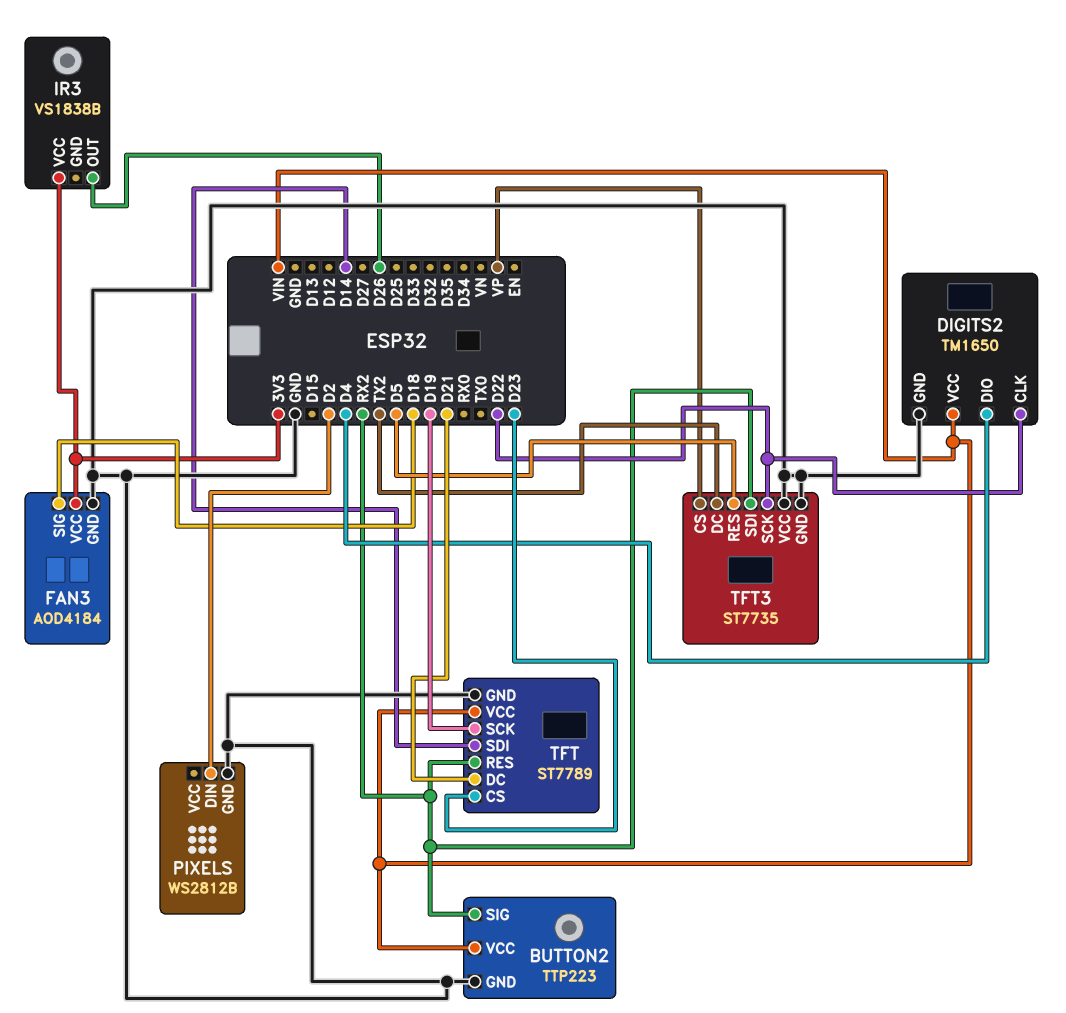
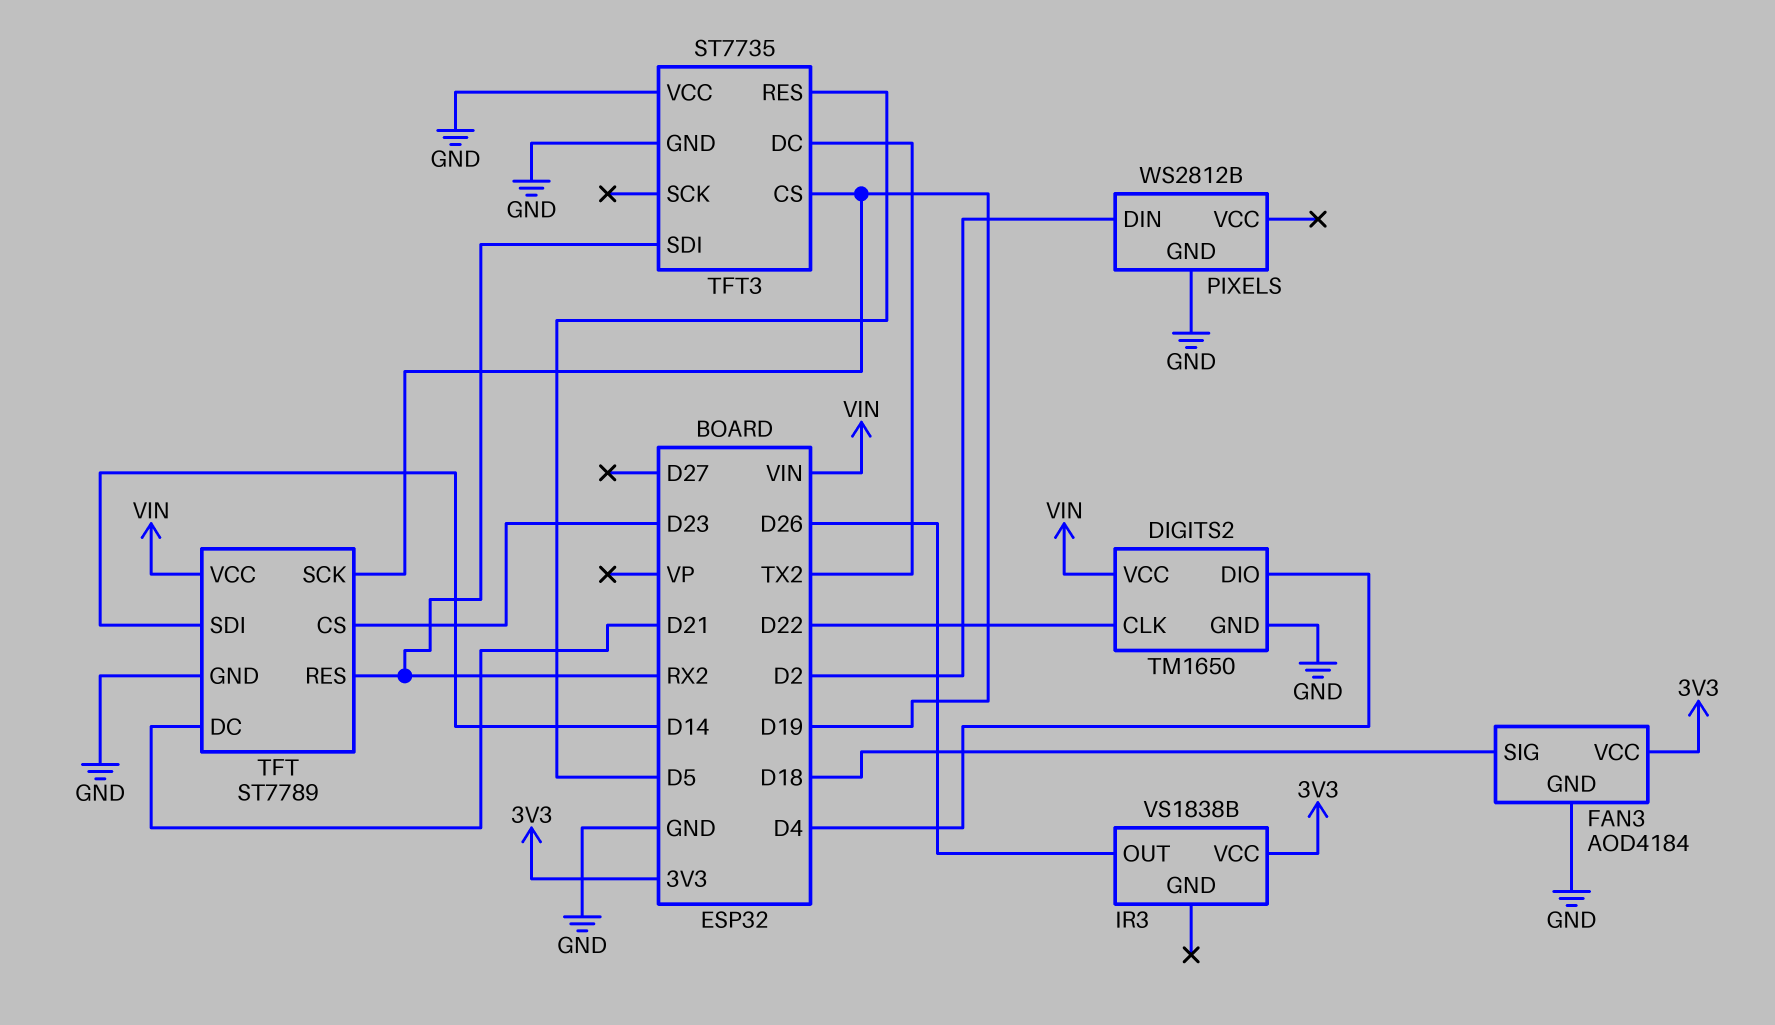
BUTTON2: TTP223 -> none
BUTTON2 pin GND: GND -> none
BUTTON2 pin SIG: RX2 -> none
BUTTON2 pin VCC: VIN -> none
TFT3 pin CS: VP -> D19
TFT3 pin SCK: D22 -> none

